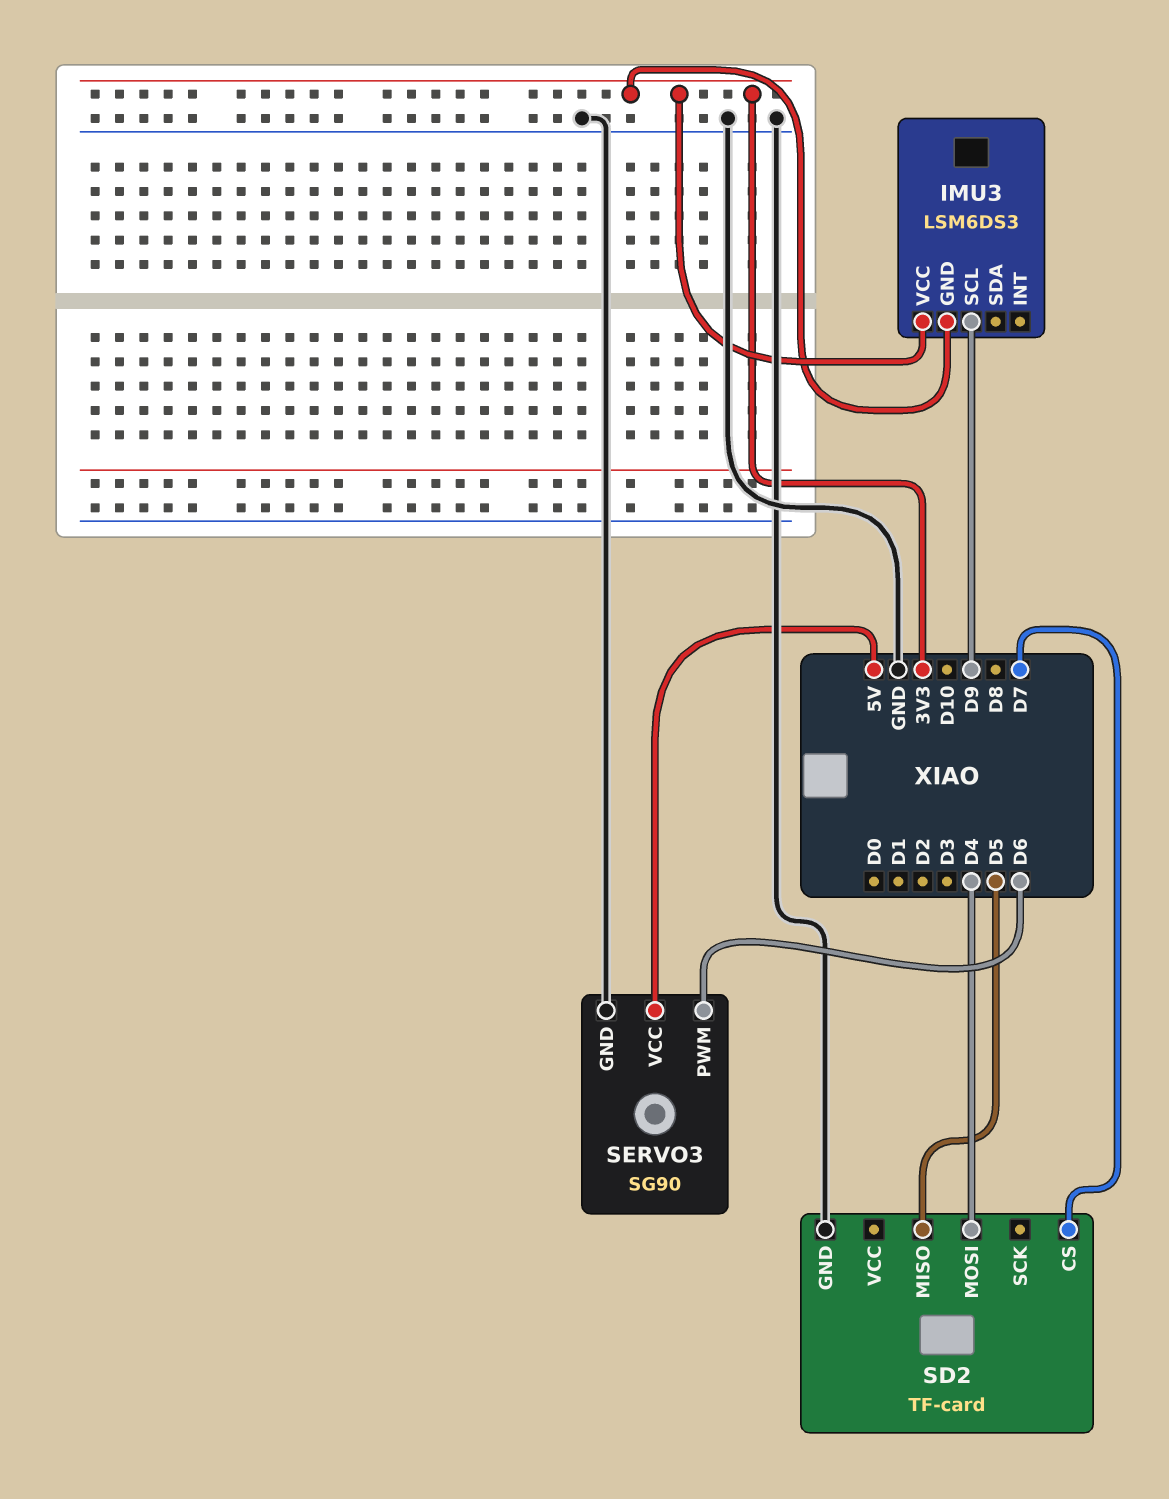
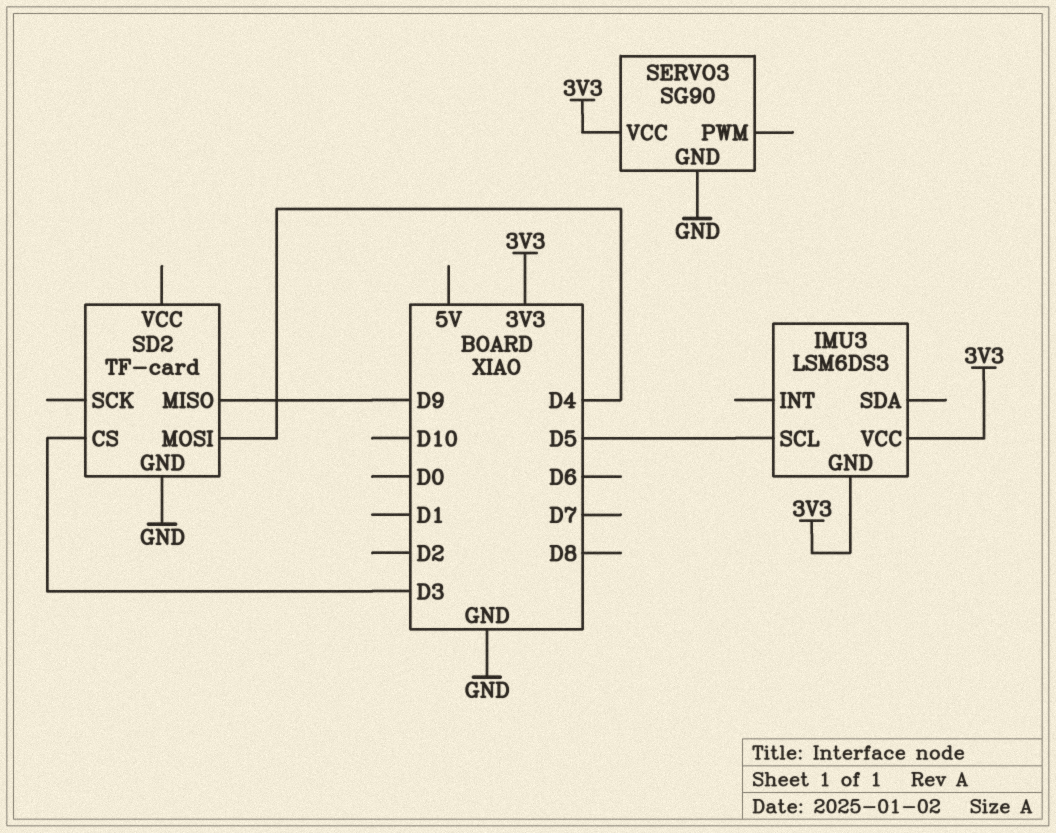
IMU3 pin SCL: D9 -> D5
SD2 pin CS: D7 -> D3
SD2 pin MISO: D5 -> D9
SERVO3 pin PWM: D6 -> none
SERVO3 pin VCC: 5V -> 3V3

